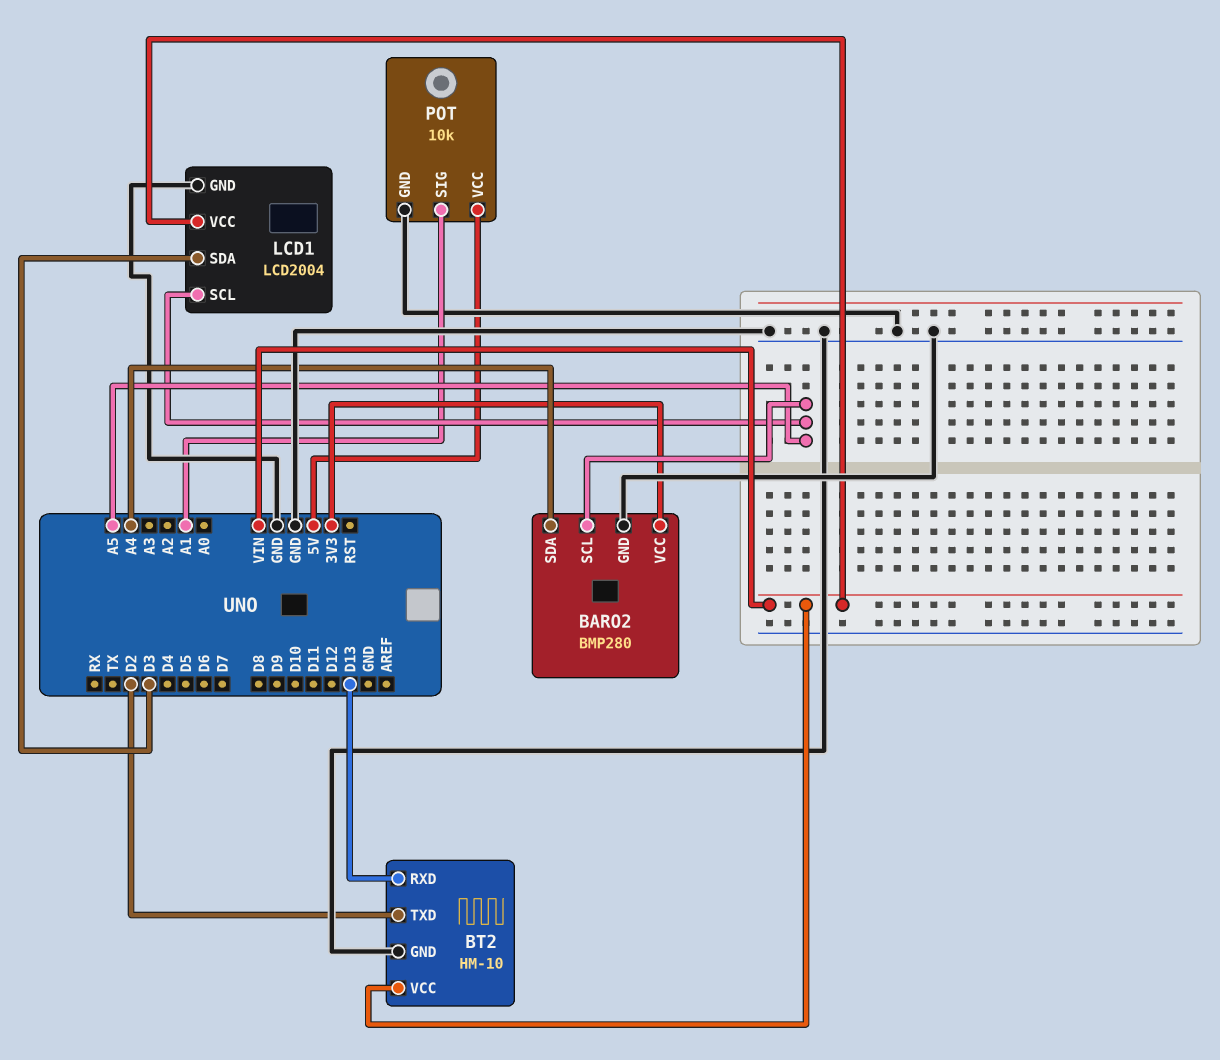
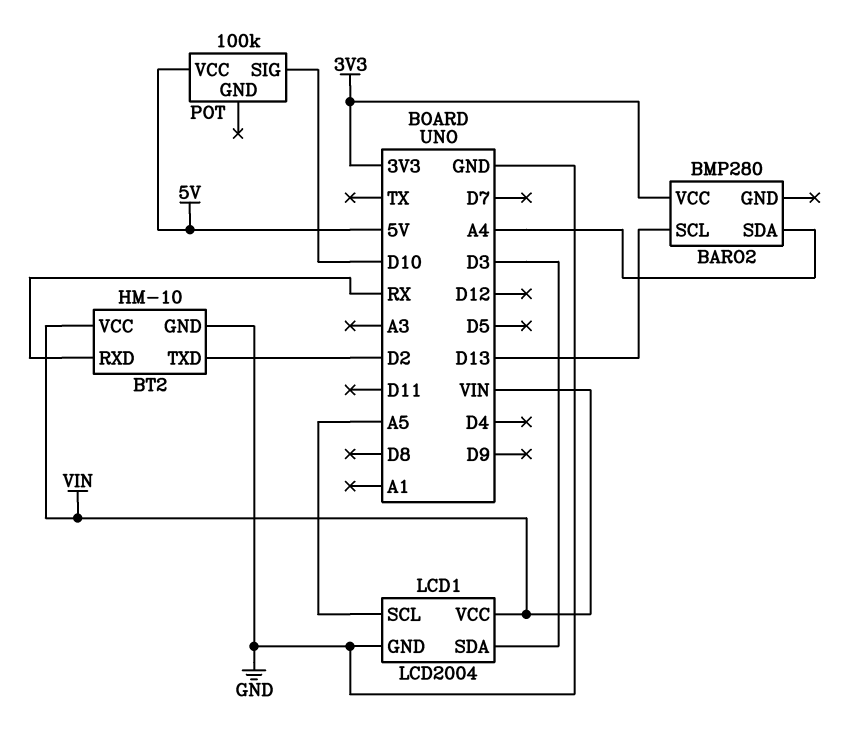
BARO2 pin GND: GND -> none
BARO2 pin SCL: A5 -> D13
BT2 pin RXD: D13 -> RX
POT: 10k -> 100k
POT pin GND: GND -> none
POT pin SIG: A1 -> D10

